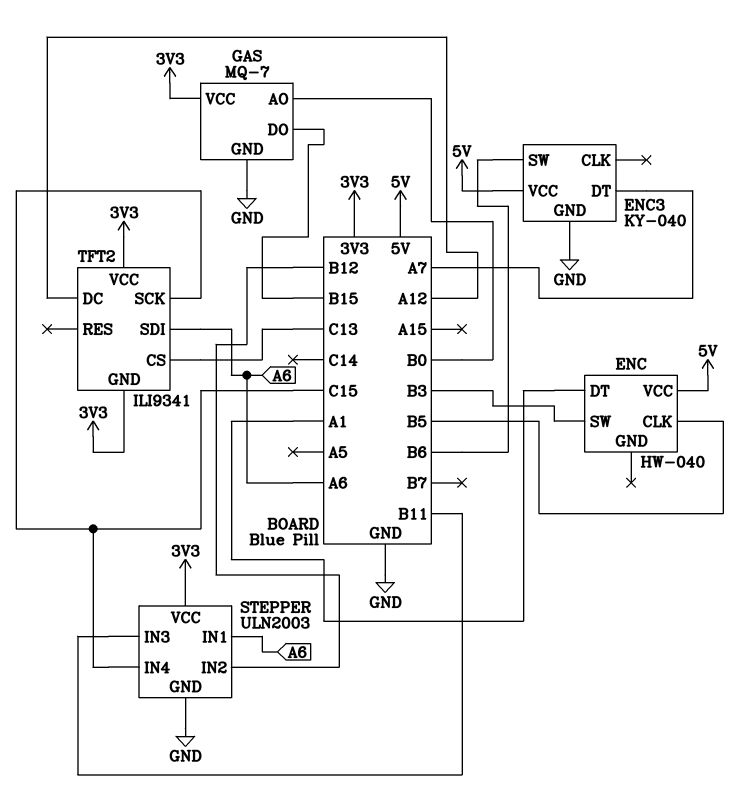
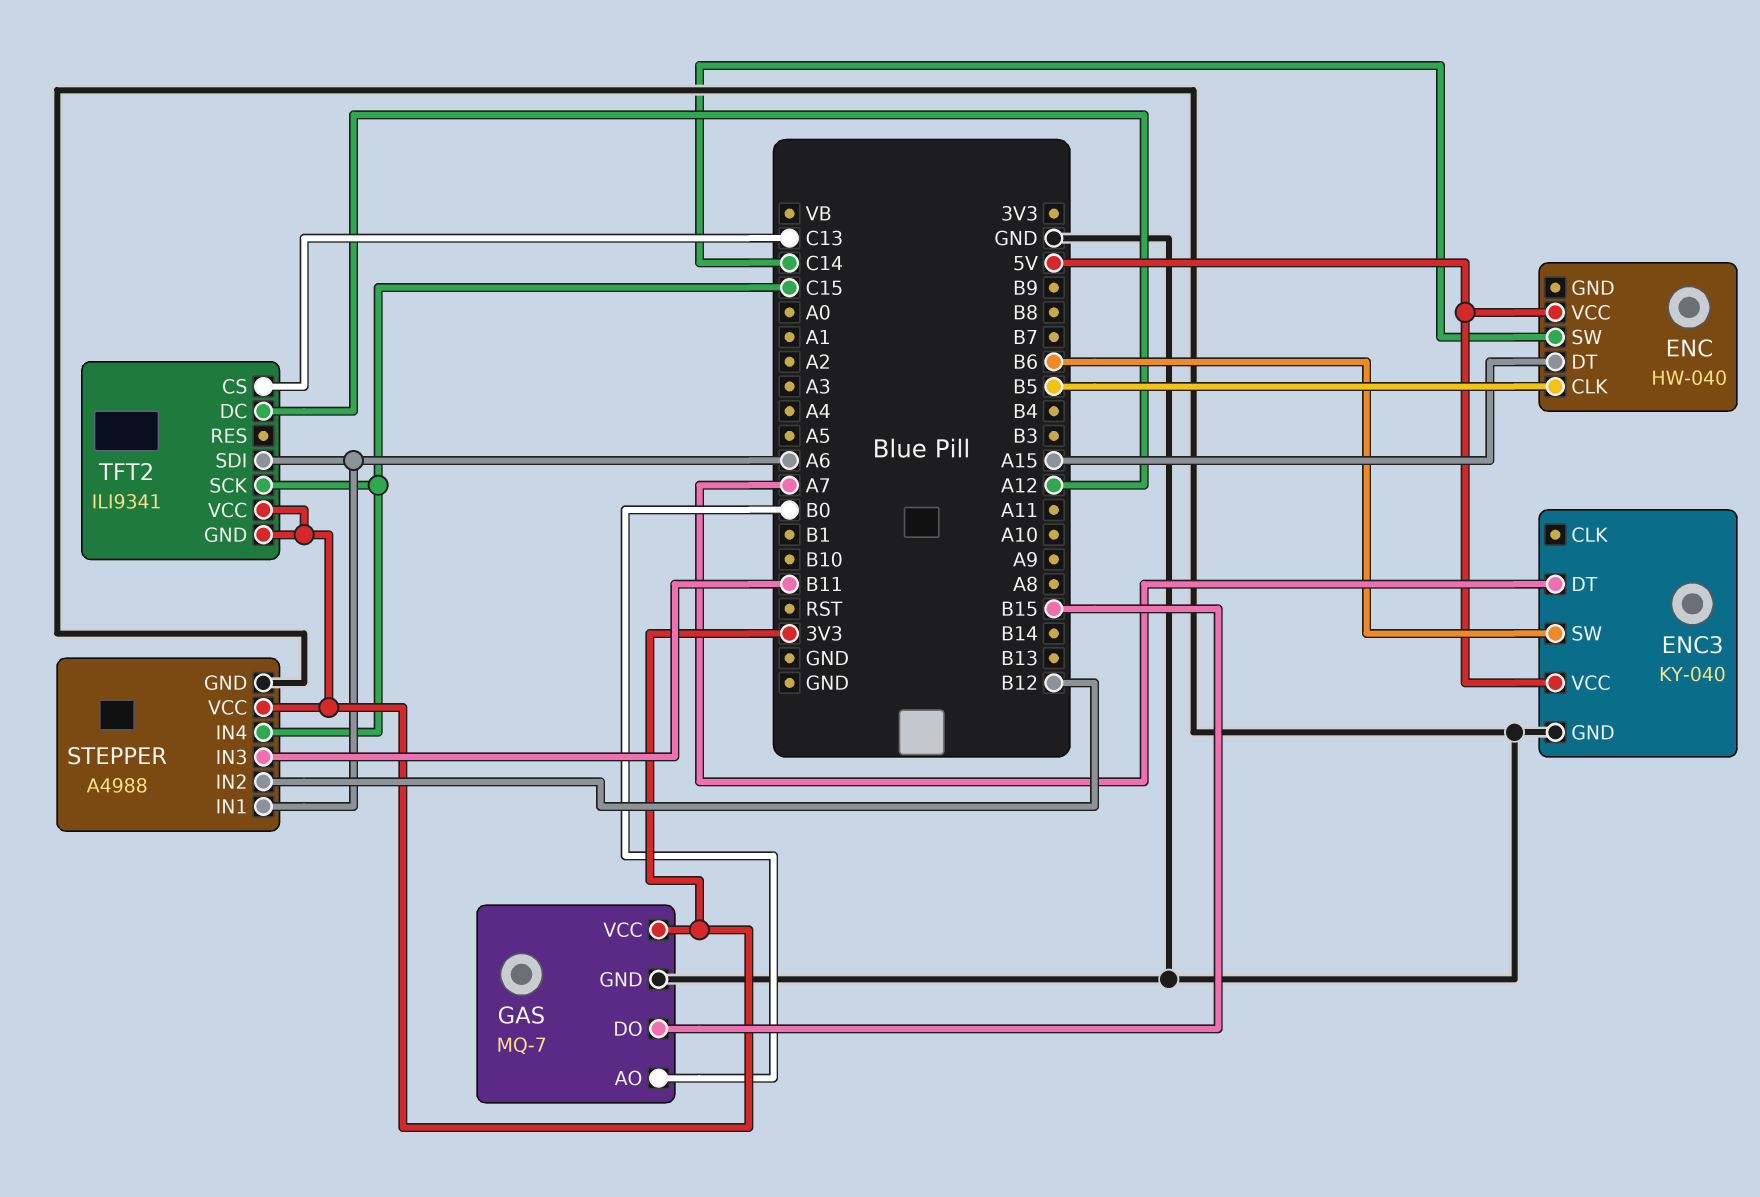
ENC pin DT: A1 -> A15
ENC pin SW: B3 -> C14
STEPPER: ULN2003 -> A4988

